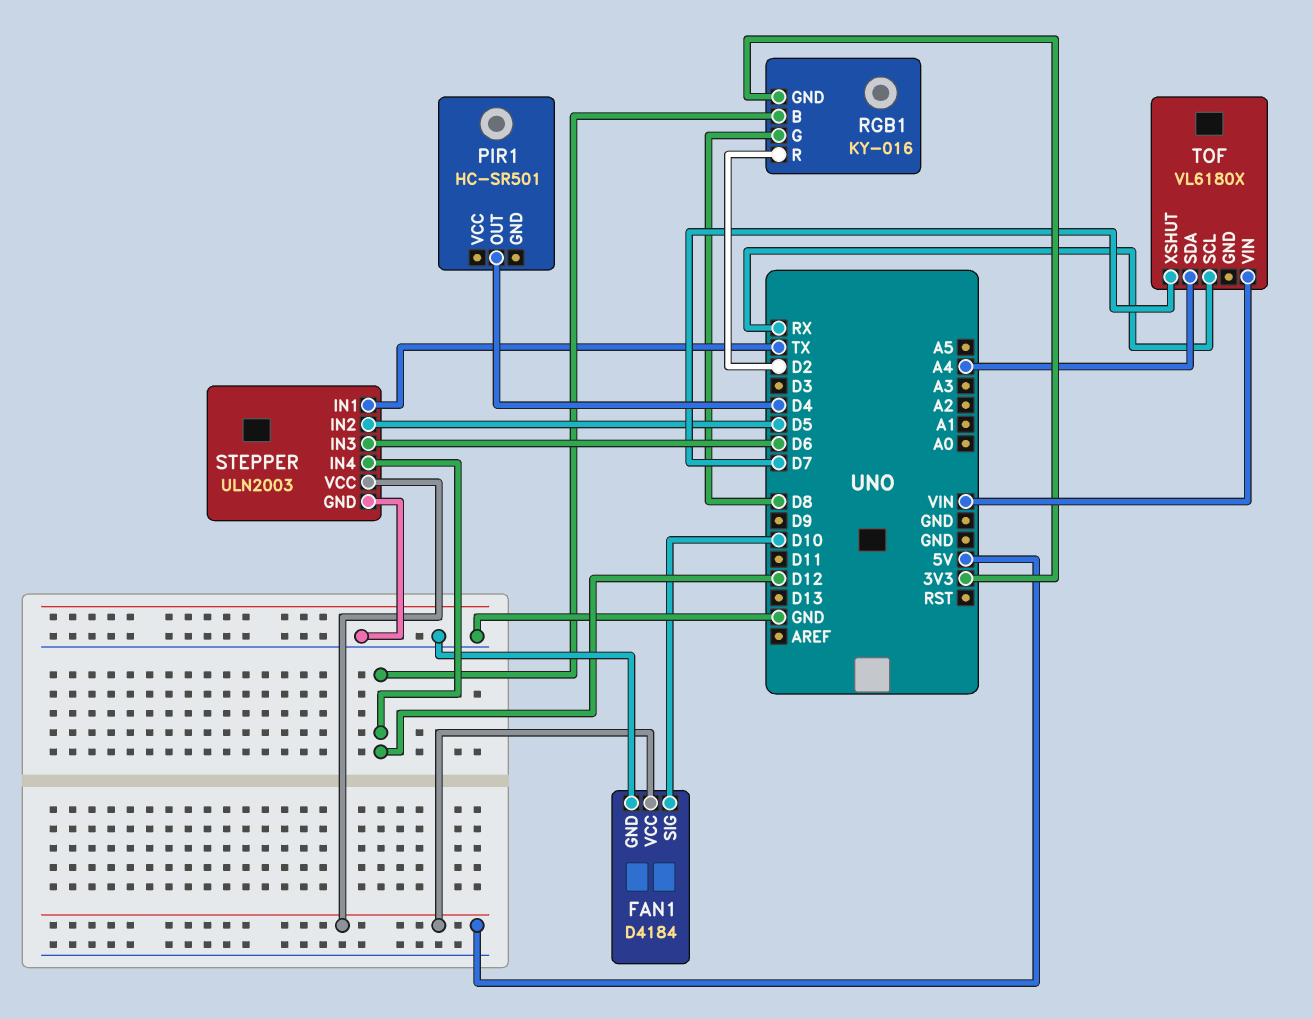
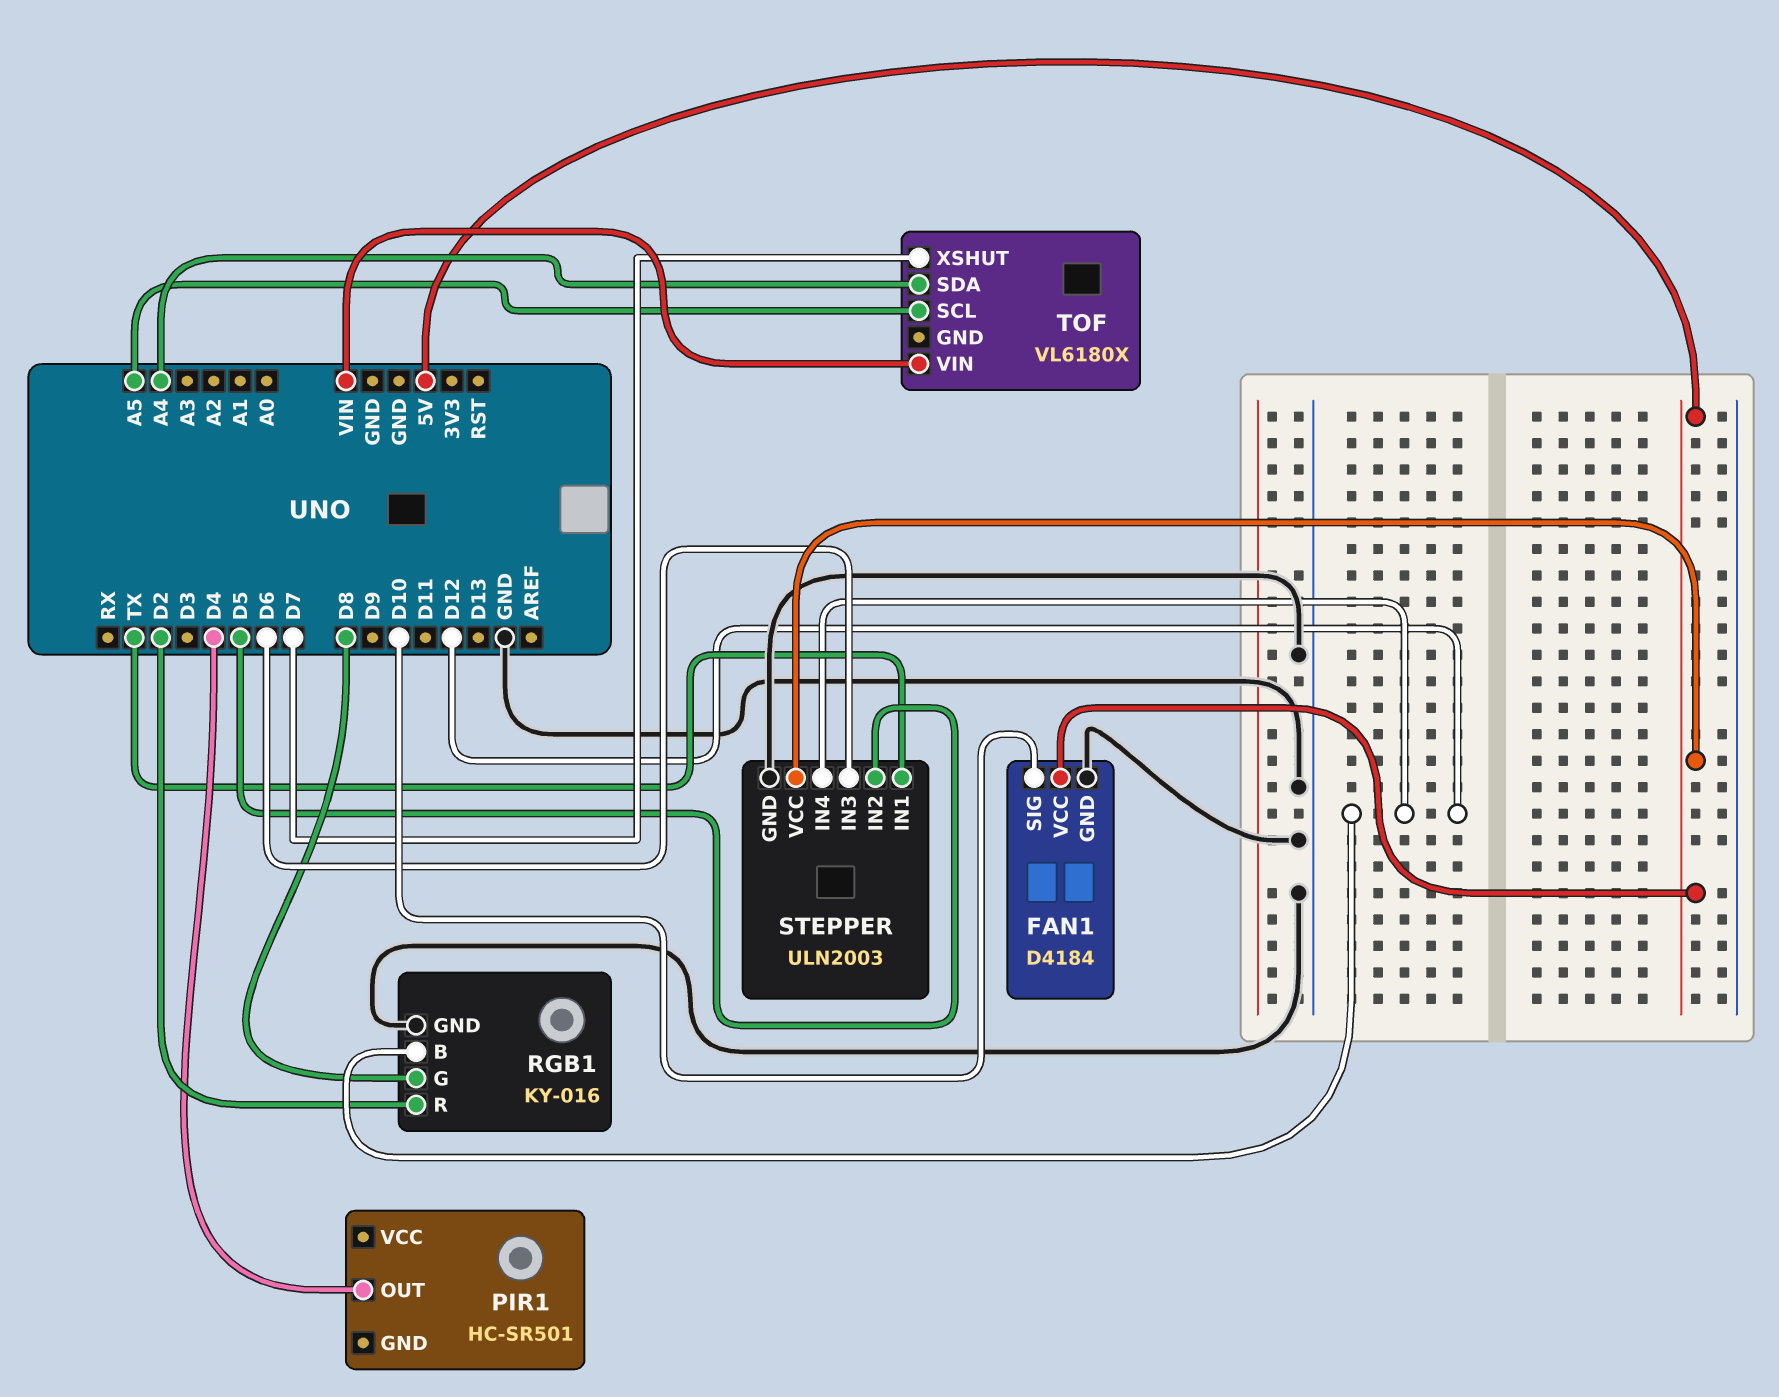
RGB1 pin GND: 3V3 -> GND
TOF pin SCL: RX -> A5

